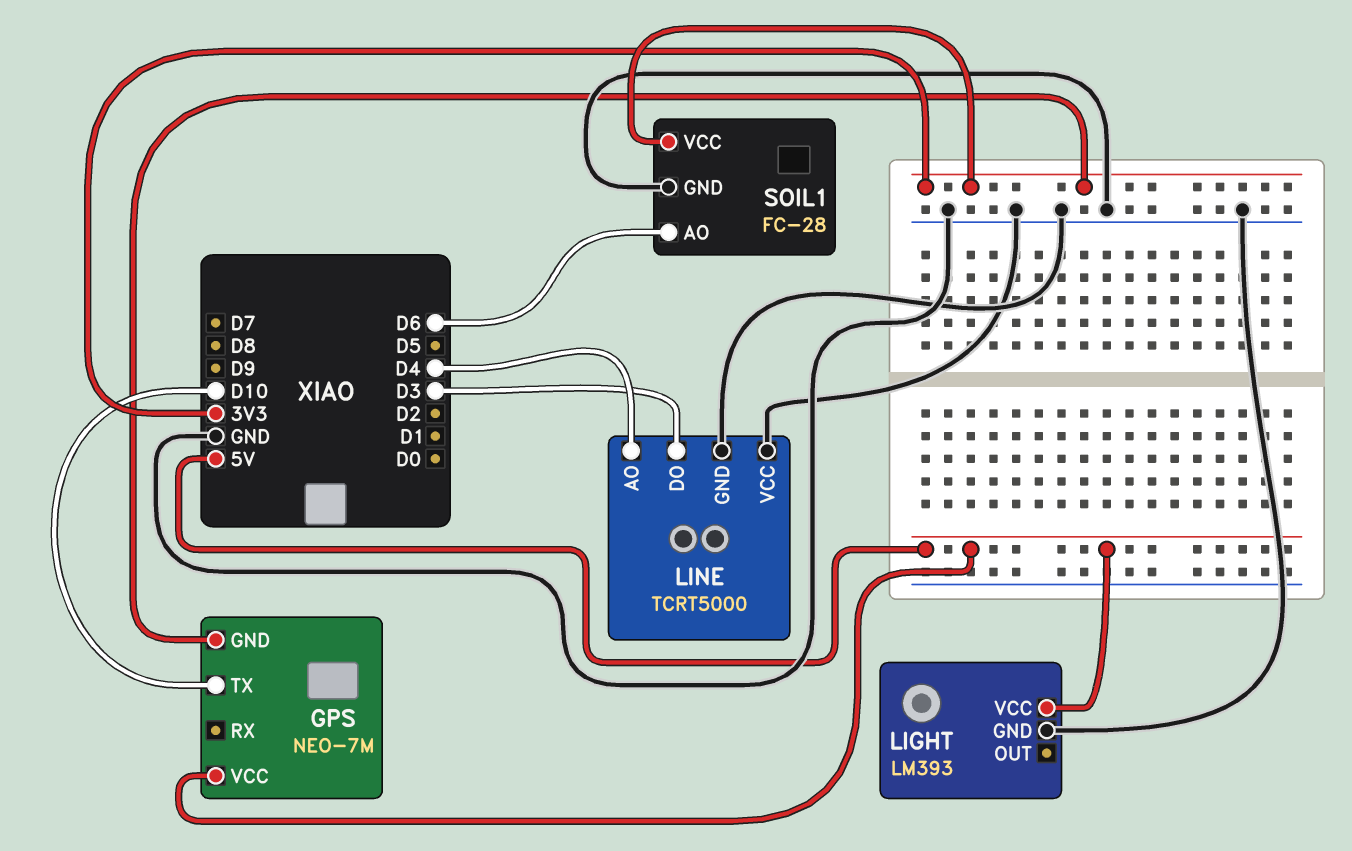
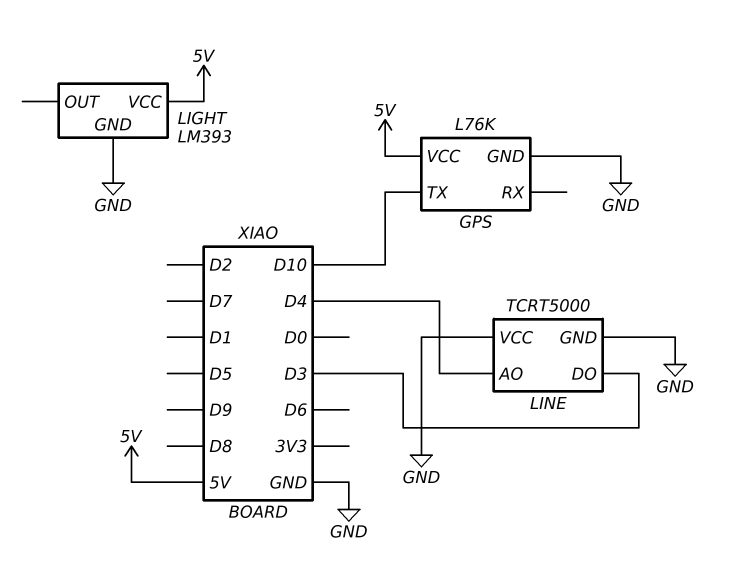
GPS: NEO-7M -> L76K
GPS pin GND: 3V3 -> GND
SOIL1: FC-28 -> none
SOIL1 pin AO: D6 -> none
SOIL1 pin GND: GND -> none
SOIL1 pin VCC: 3V3 -> none

